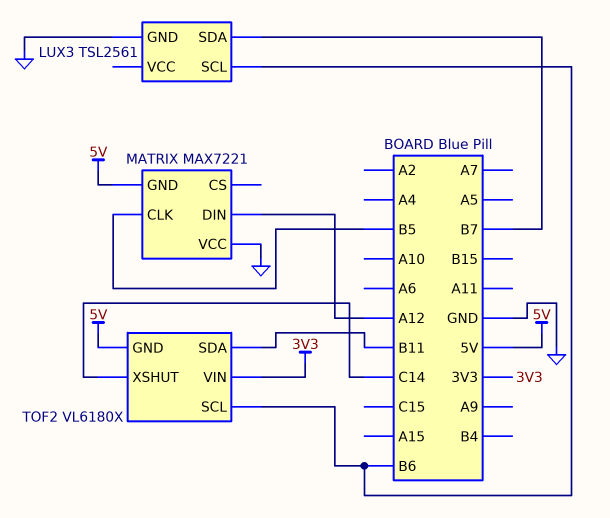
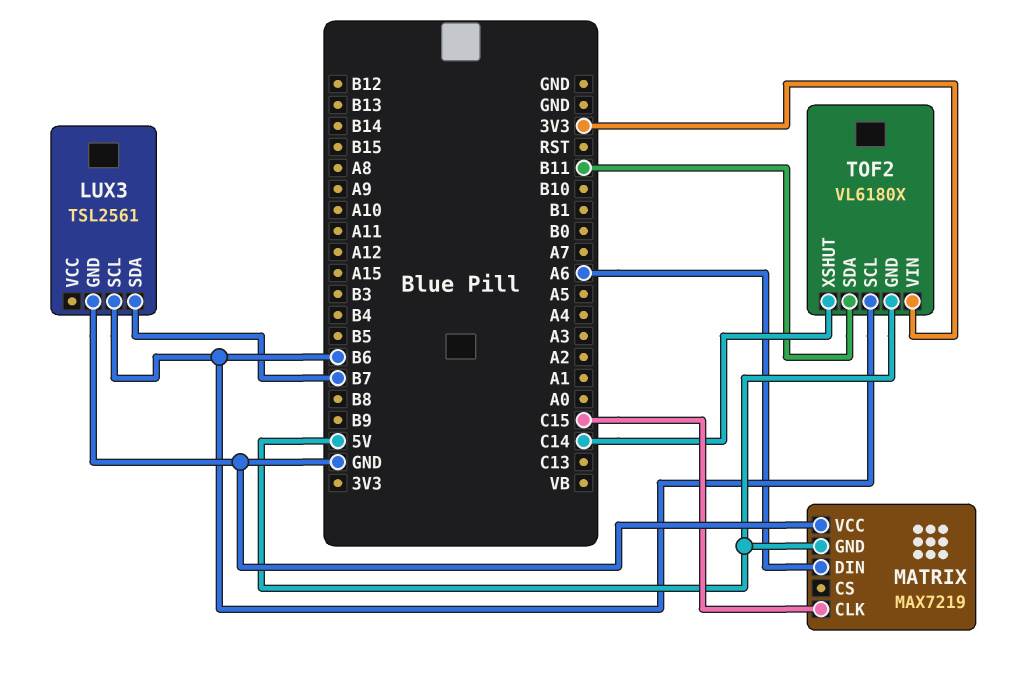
MATRIX: MAX7221 -> MAX7219
MATRIX pin CLK: B5 -> C15
MATRIX pin DIN: A12 -> A6

